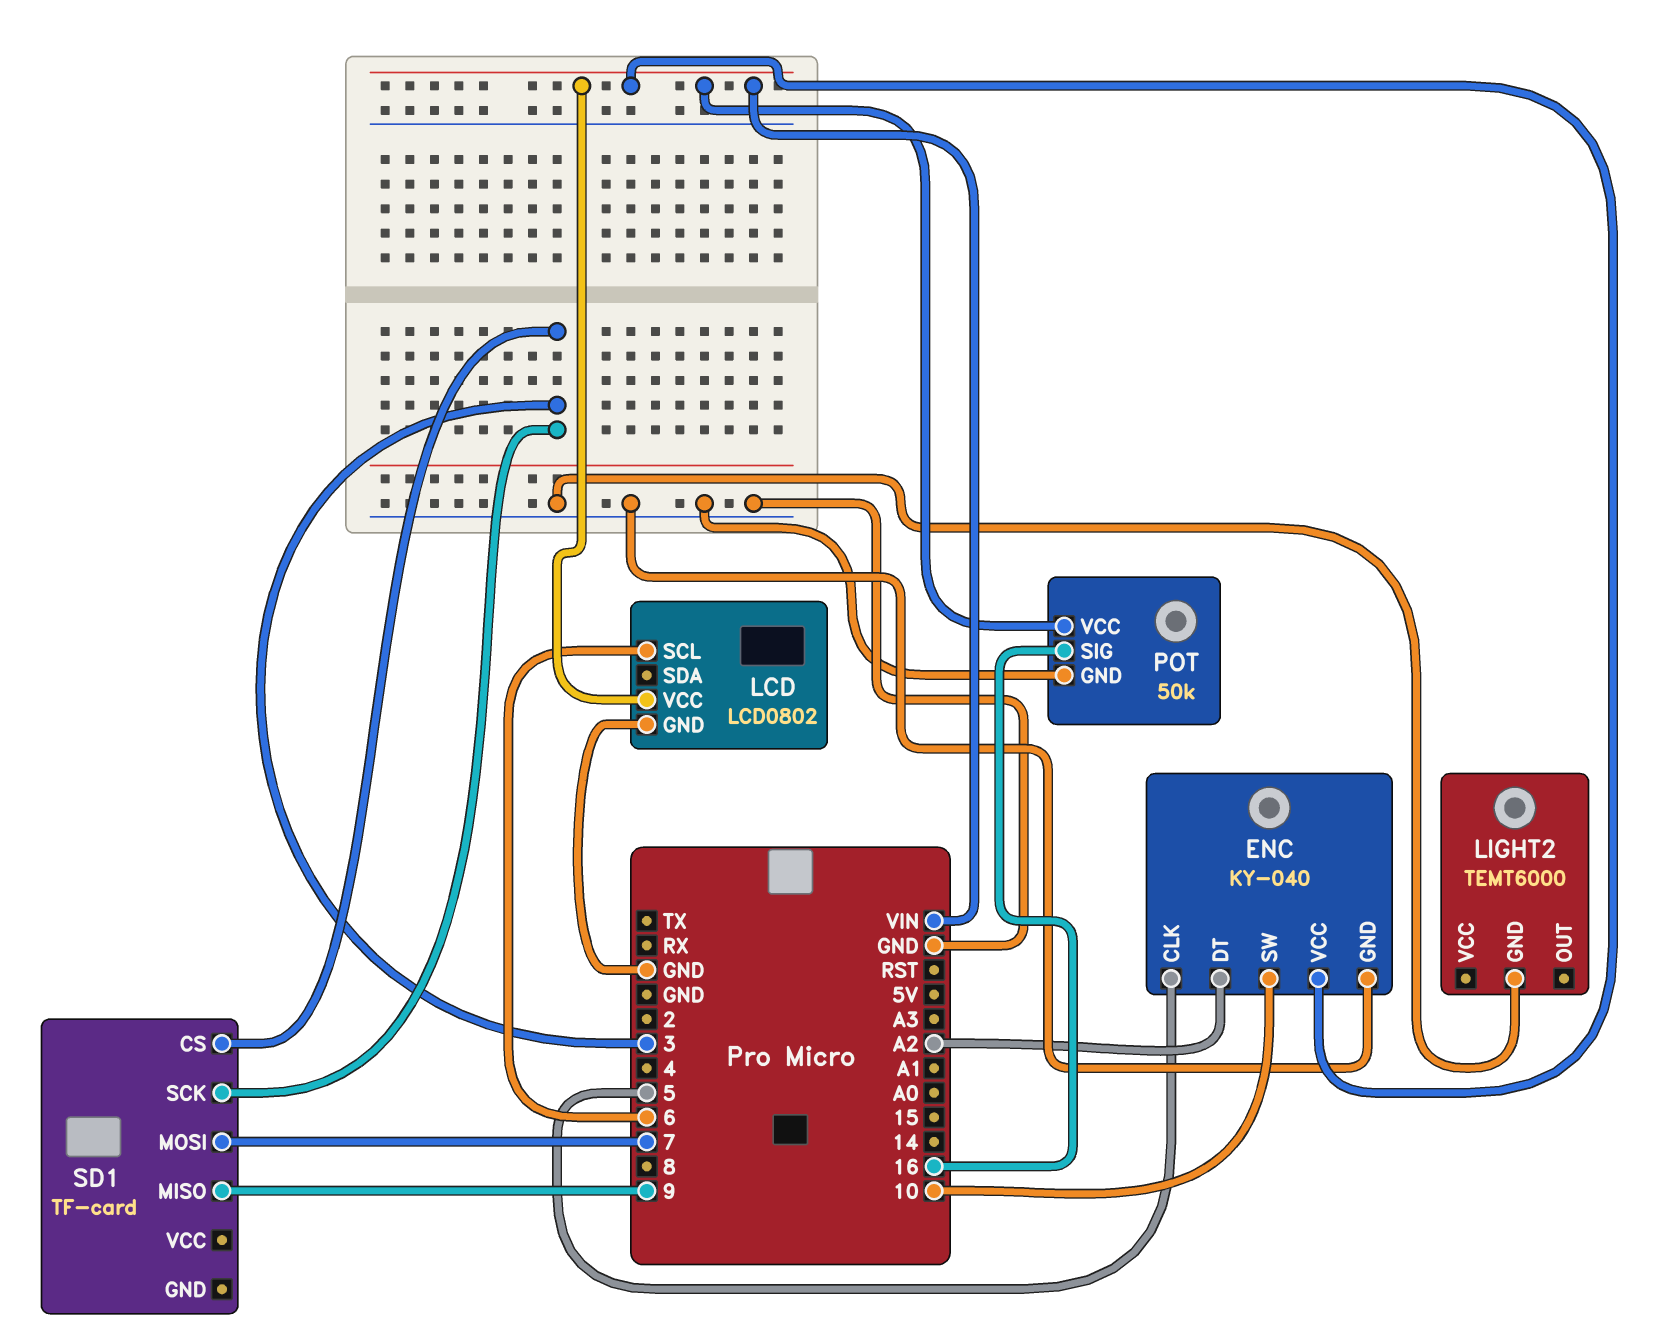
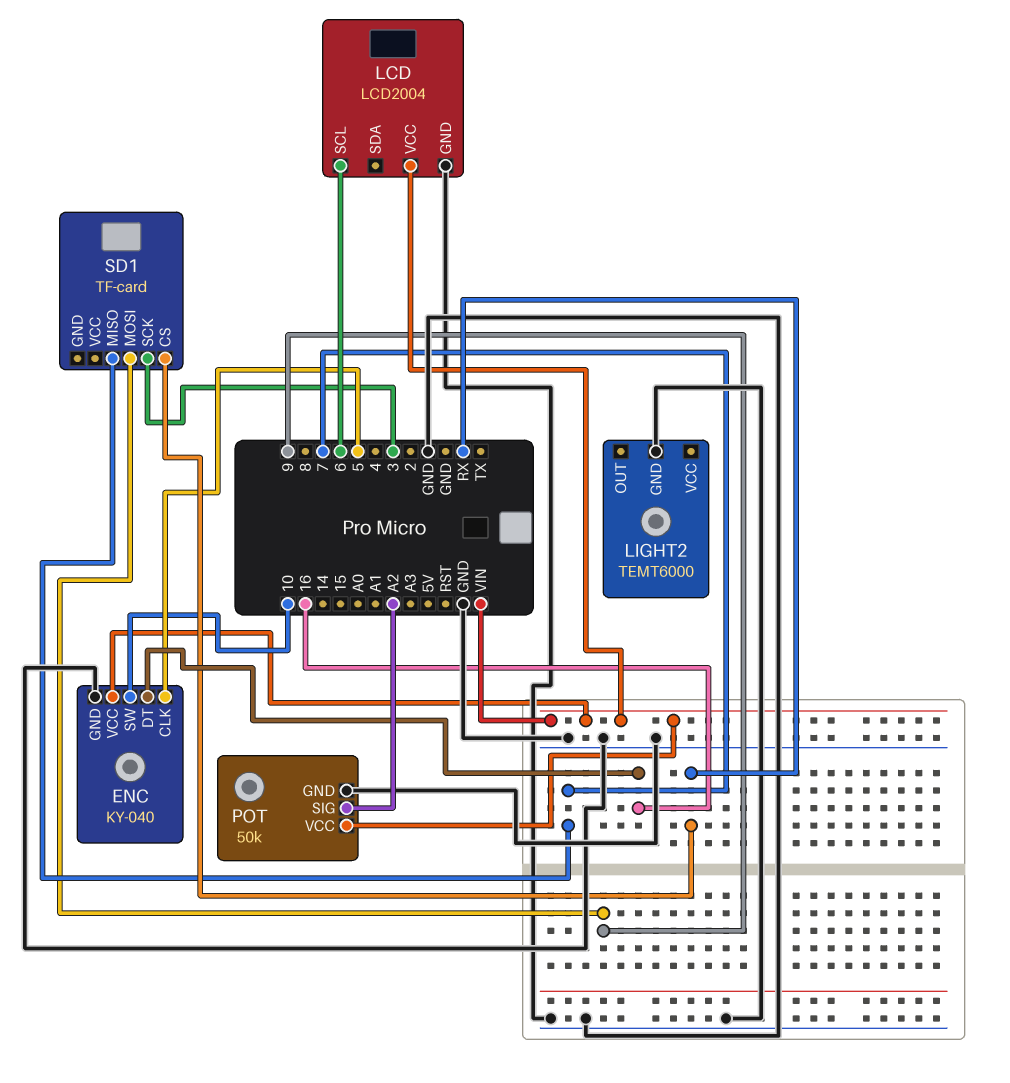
ENC pin DT: A2 -> 16
LCD: LCD0802 -> LCD2004
POT pin SIG: 16 -> A2
SD1 pin CS: 3 -> RX
SD1 pin MISO: 9 -> 7
SD1 pin MOSI: 7 -> 9

